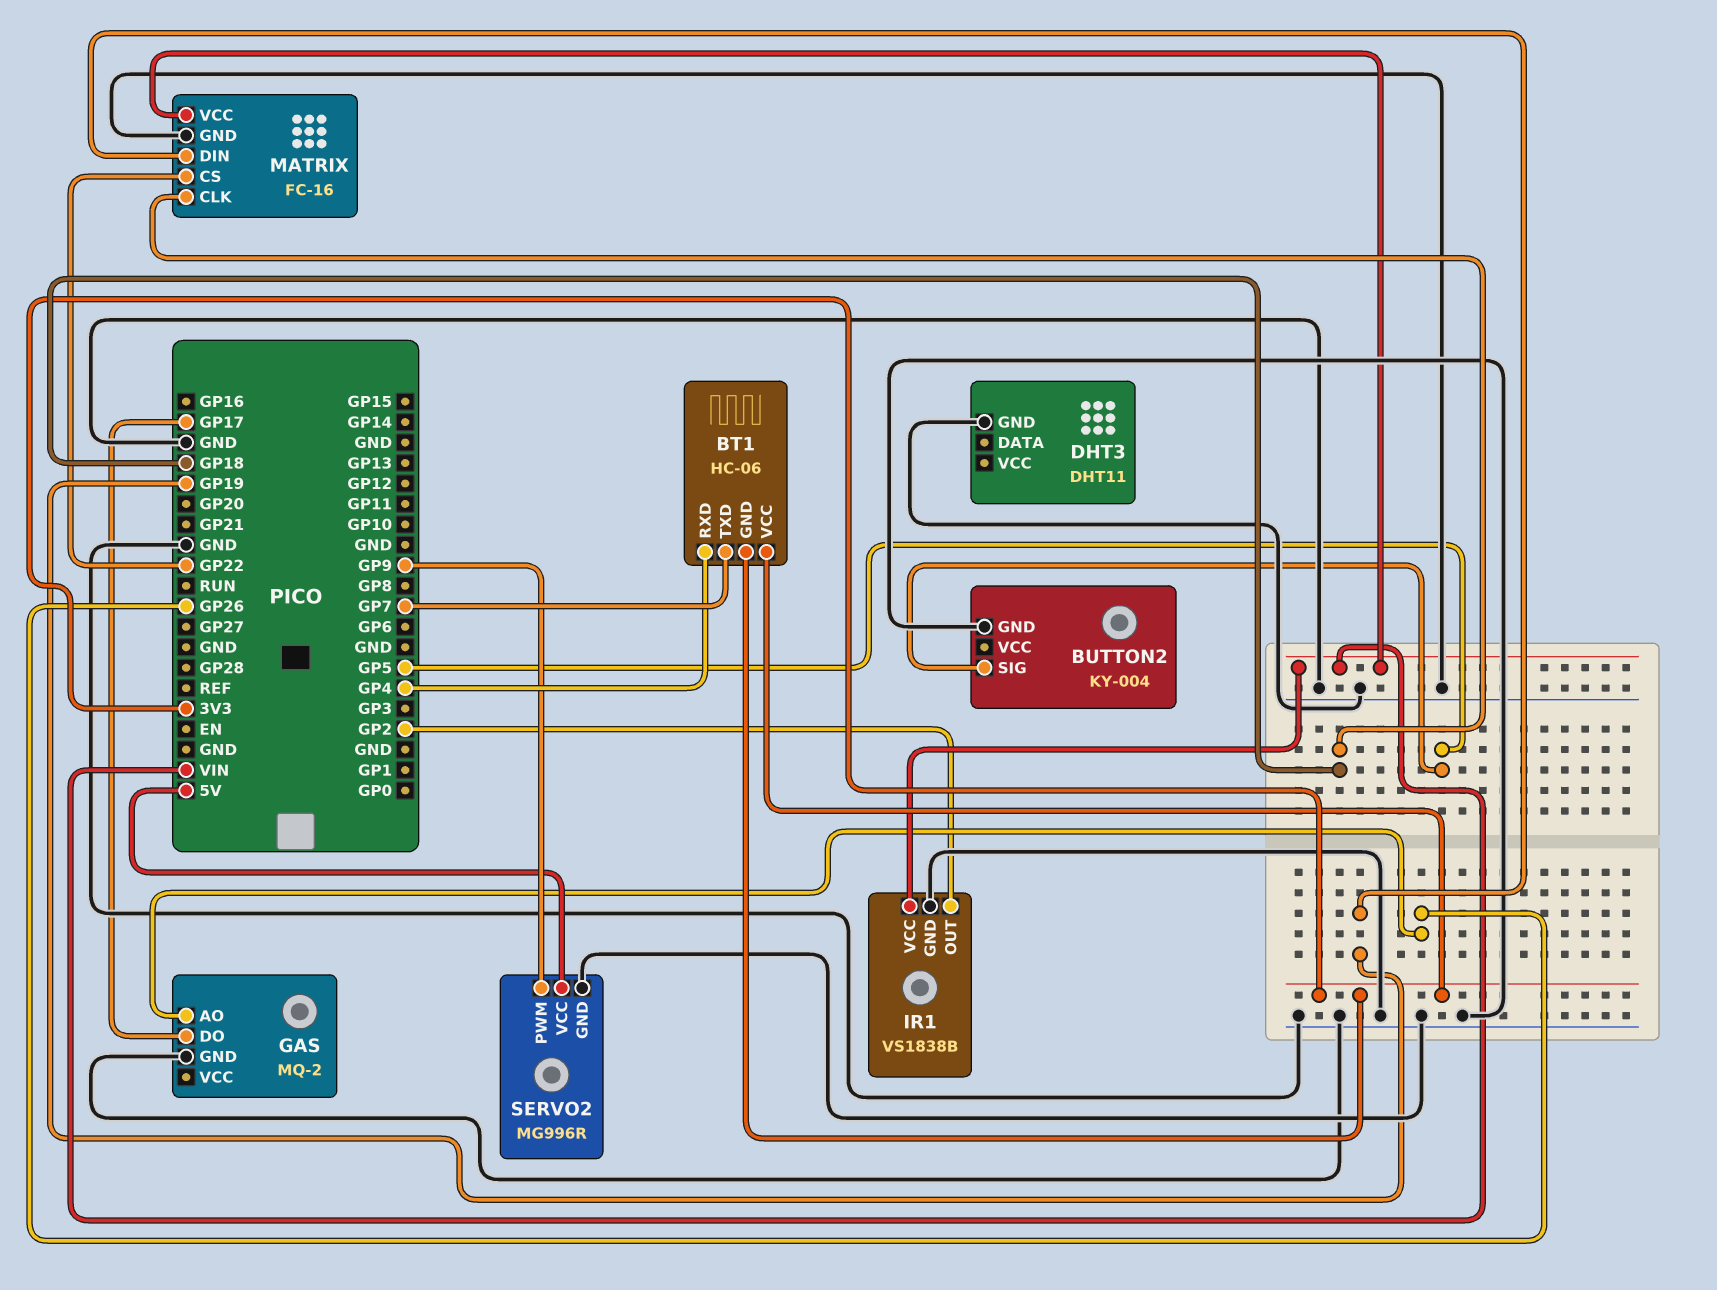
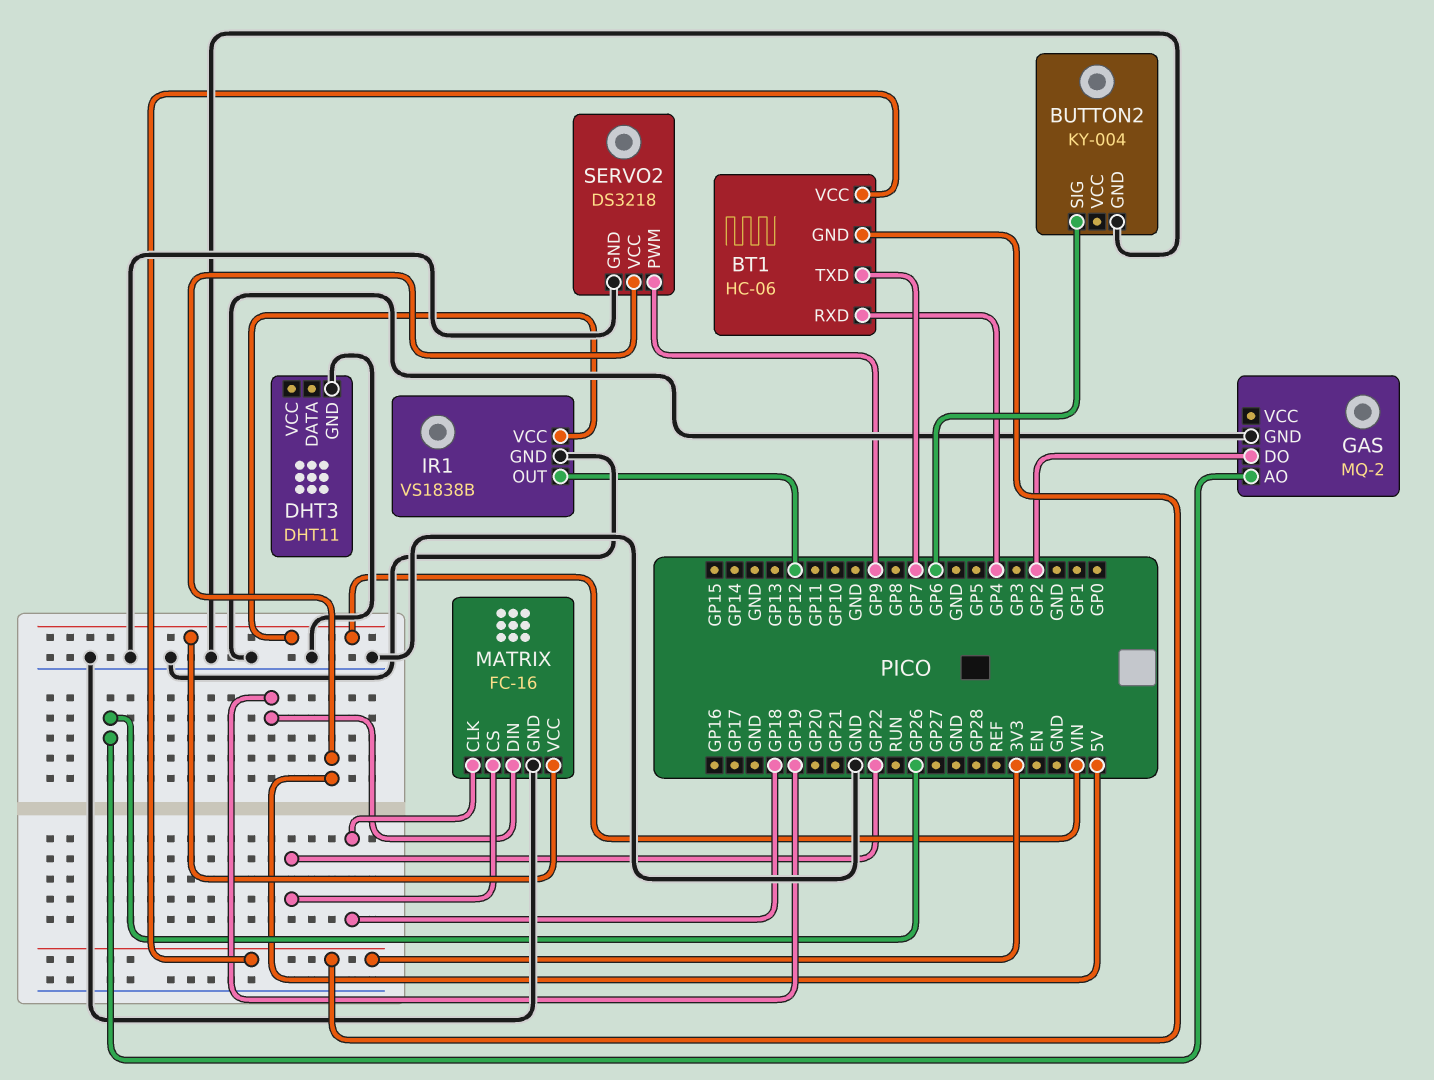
BUTTON2 pin SIG: GP5 -> GP6
GAS pin DO: GP17 -> GP2
IR1 pin OUT: GP2 -> GP12
SERVO2: MG996R -> DS3218

